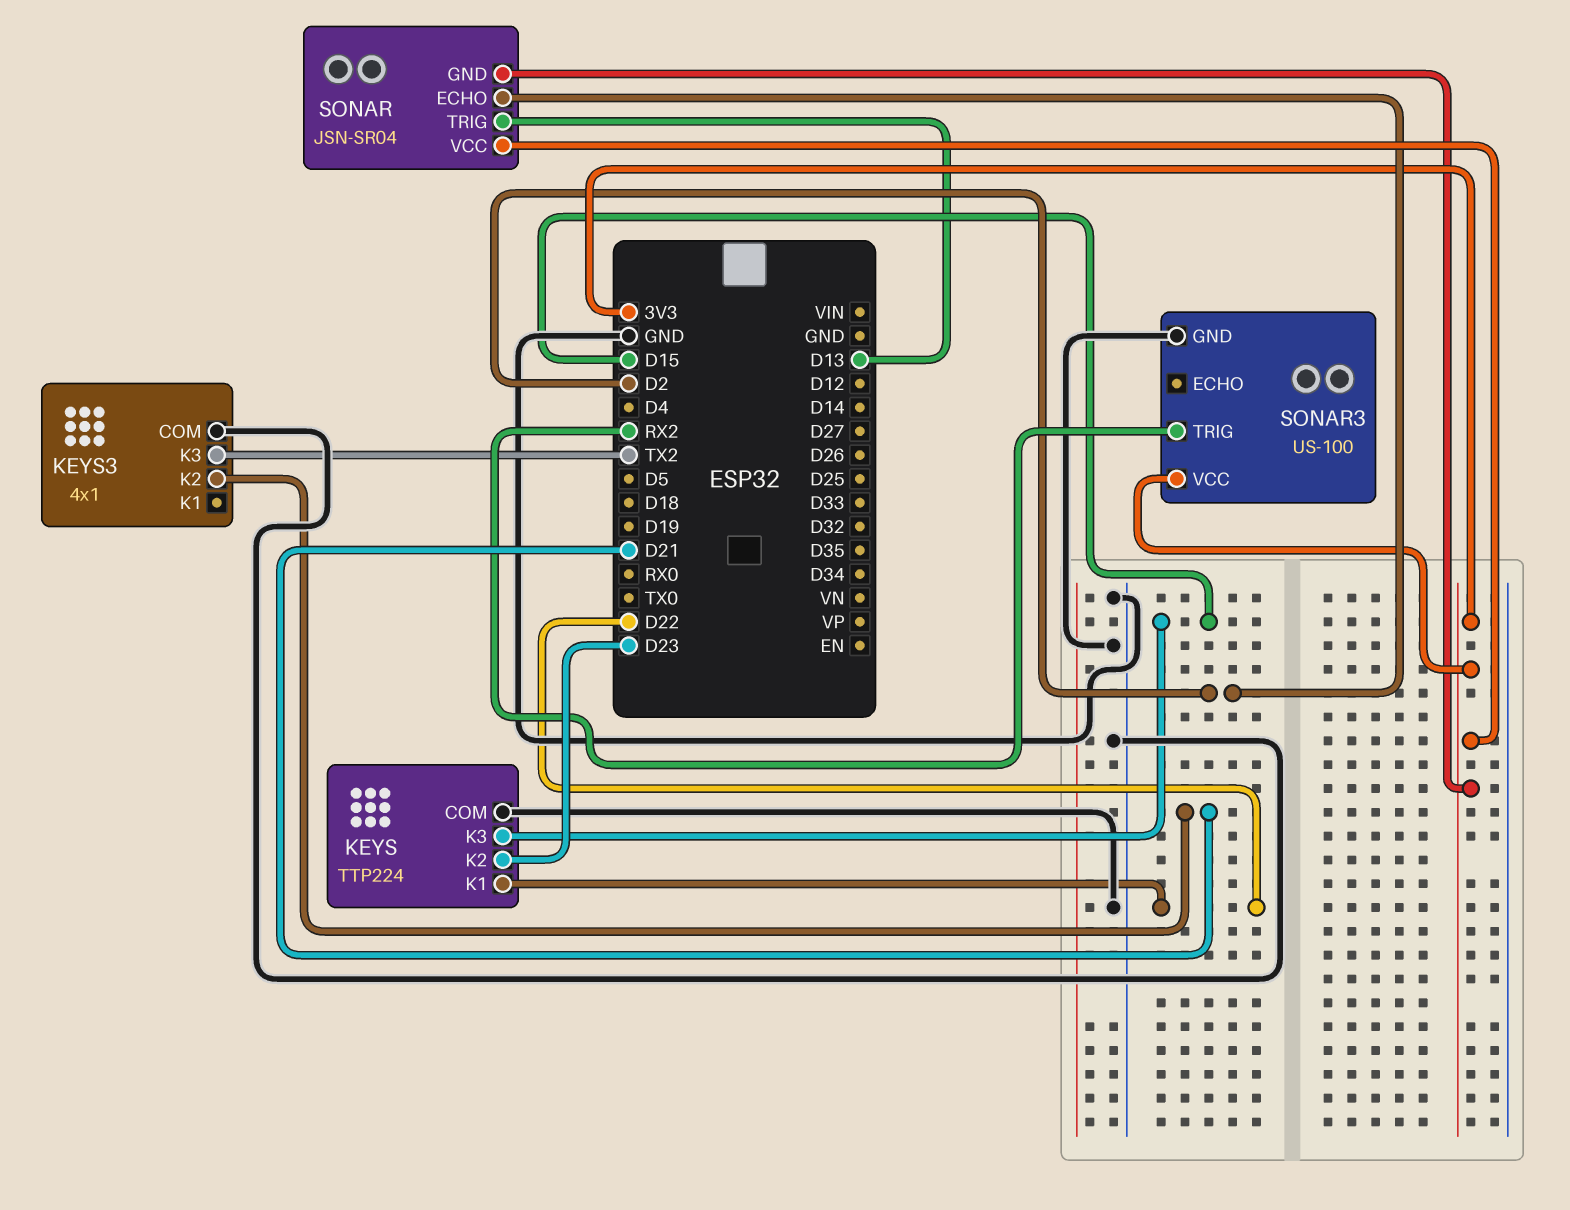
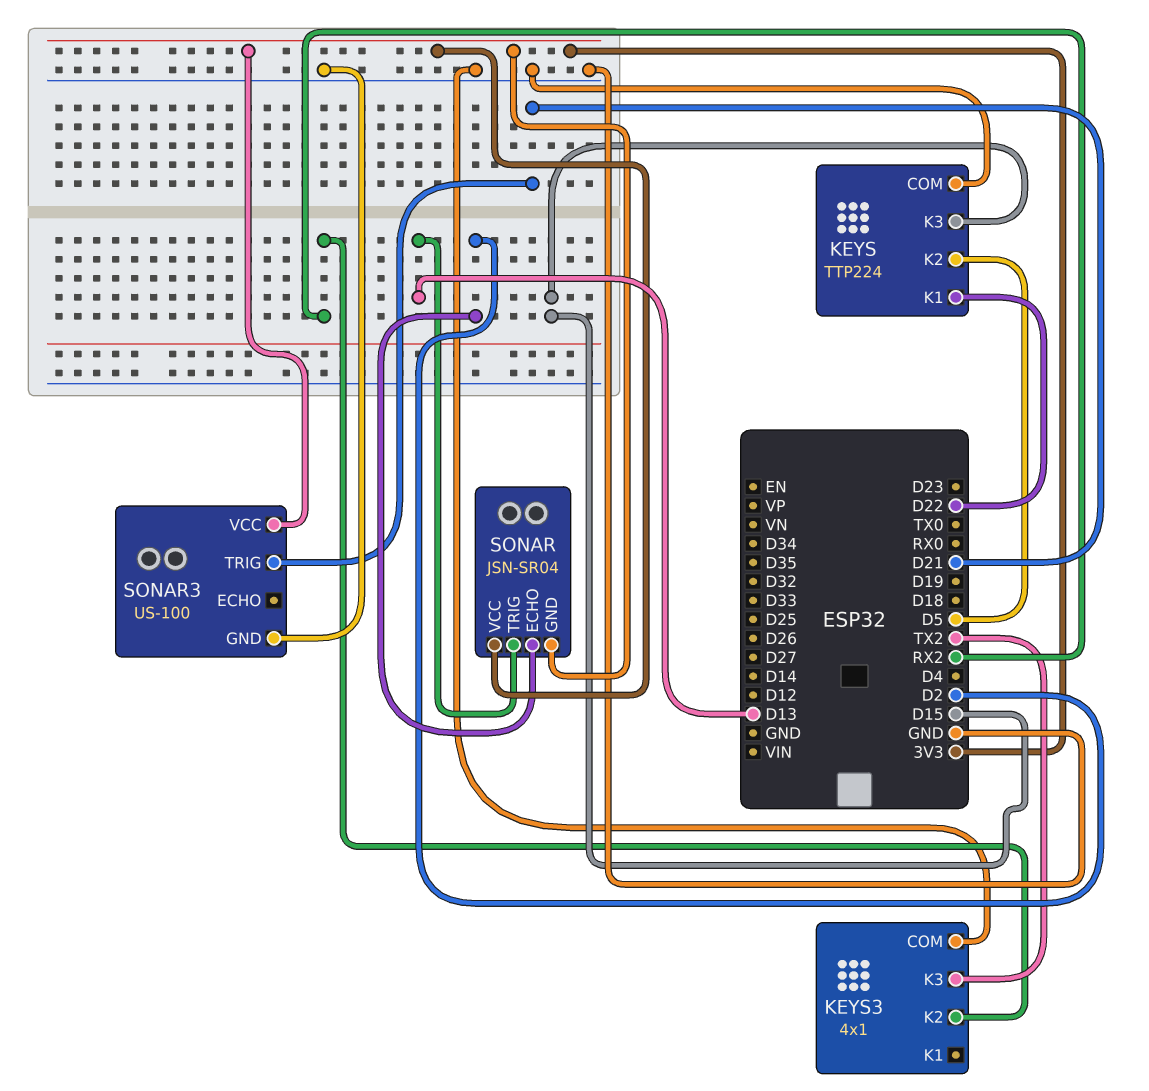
KEYS pin K2: D23 -> D5
KEYS3 pin K2: D21 -> RX2
SONAR3 pin TRIG: RX2 -> D21

